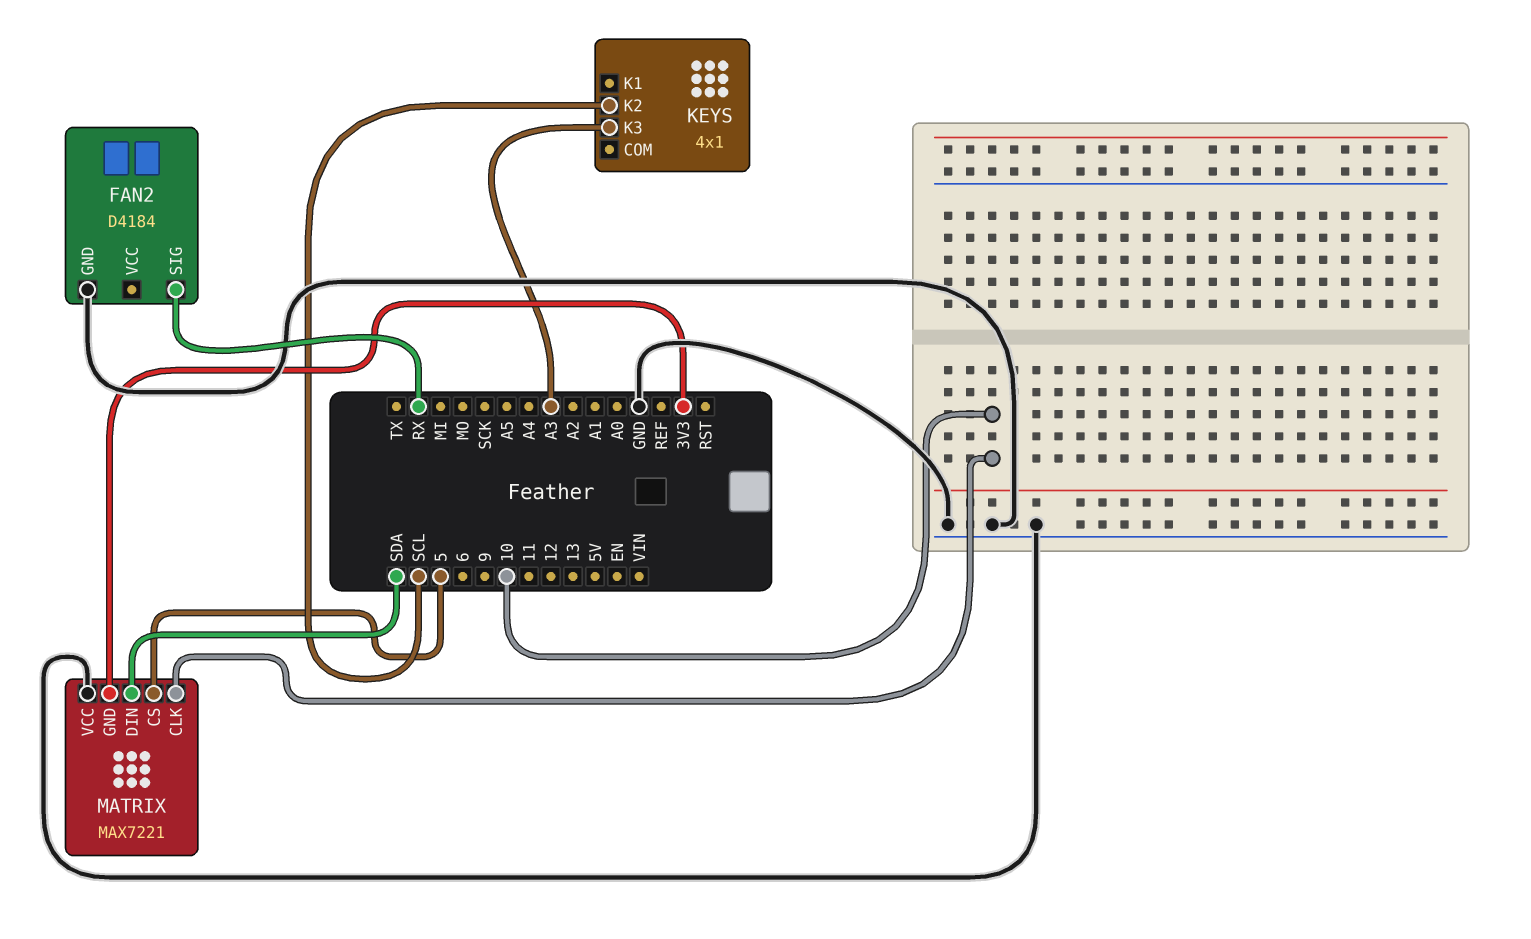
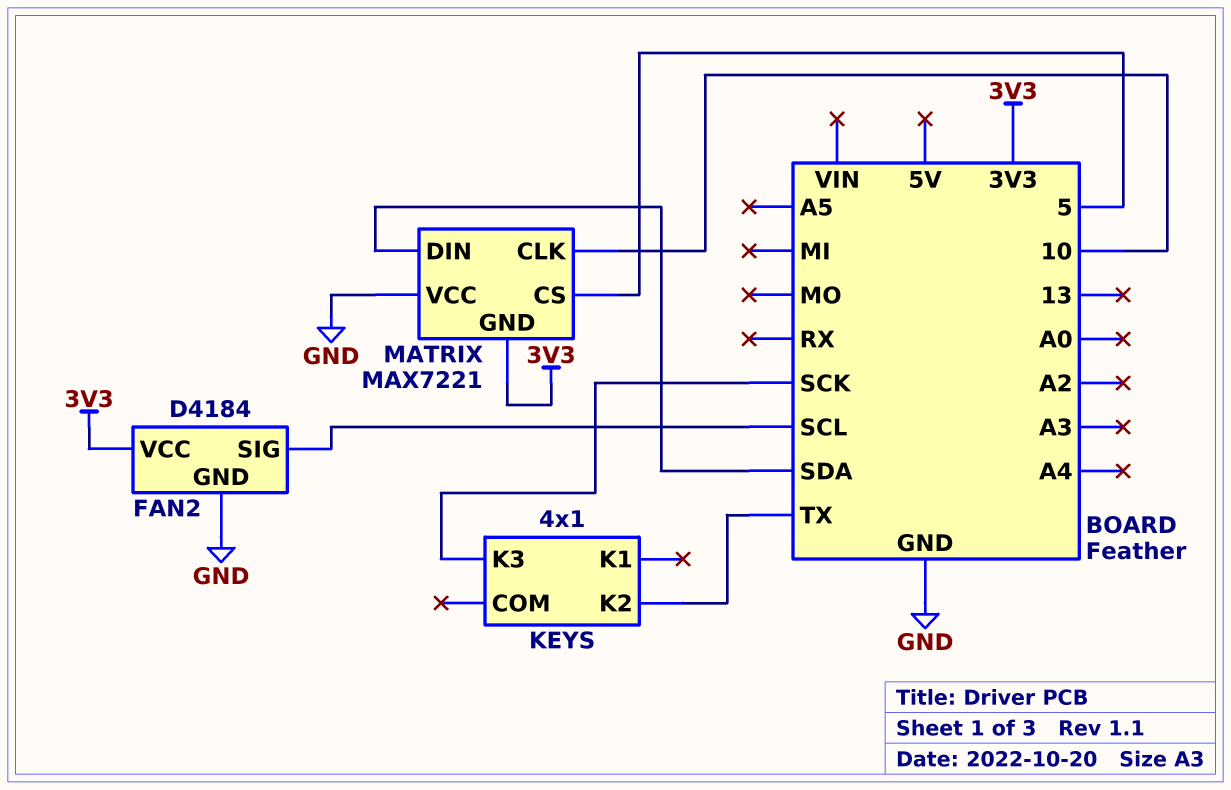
FAN2 pin SIG: RX -> SCL
FAN2 pin VCC: none -> 3V3
KEYS pin K2: SCL -> TX
KEYS pin K3: A3 -> SCK

